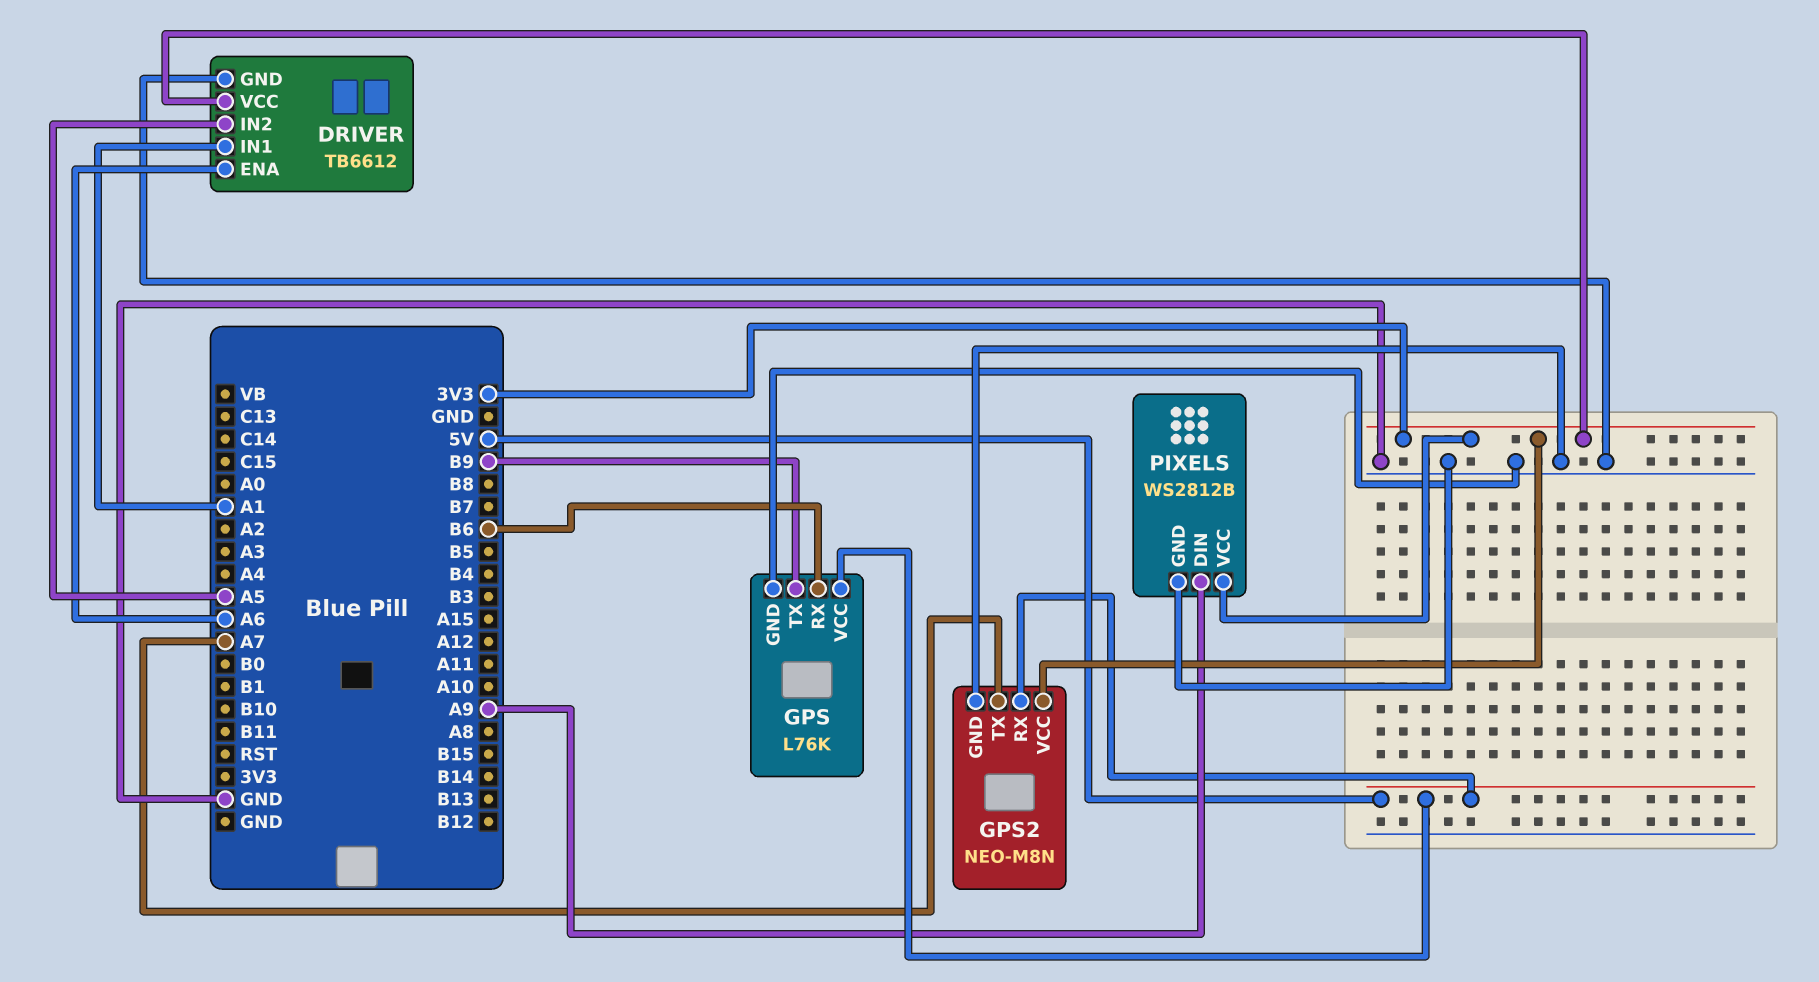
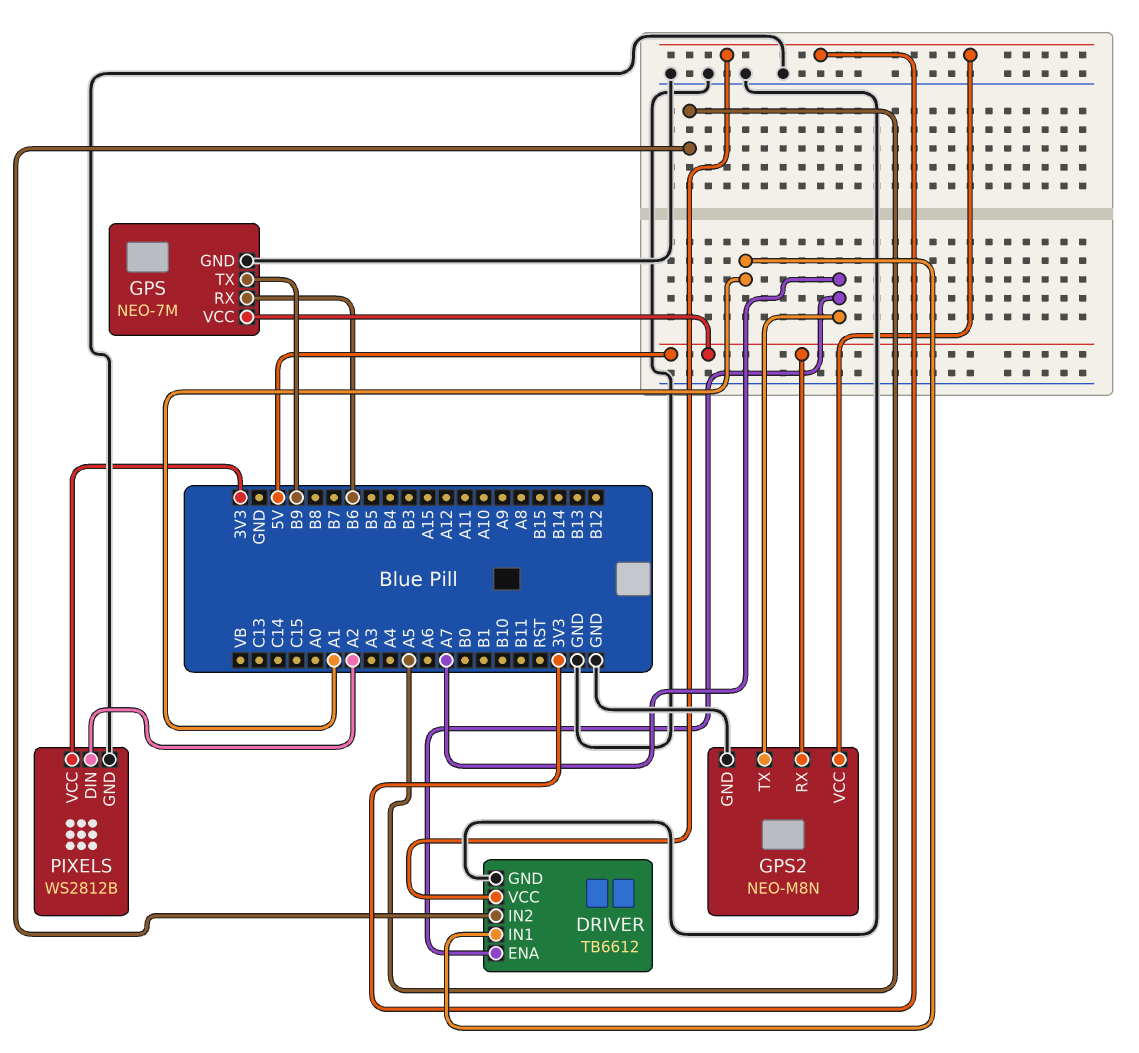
DRIVER pin ENA: A6 -> A7
GPS: L76K -> NEO-7M
PIXELS pin DIN: A9 -> A2

